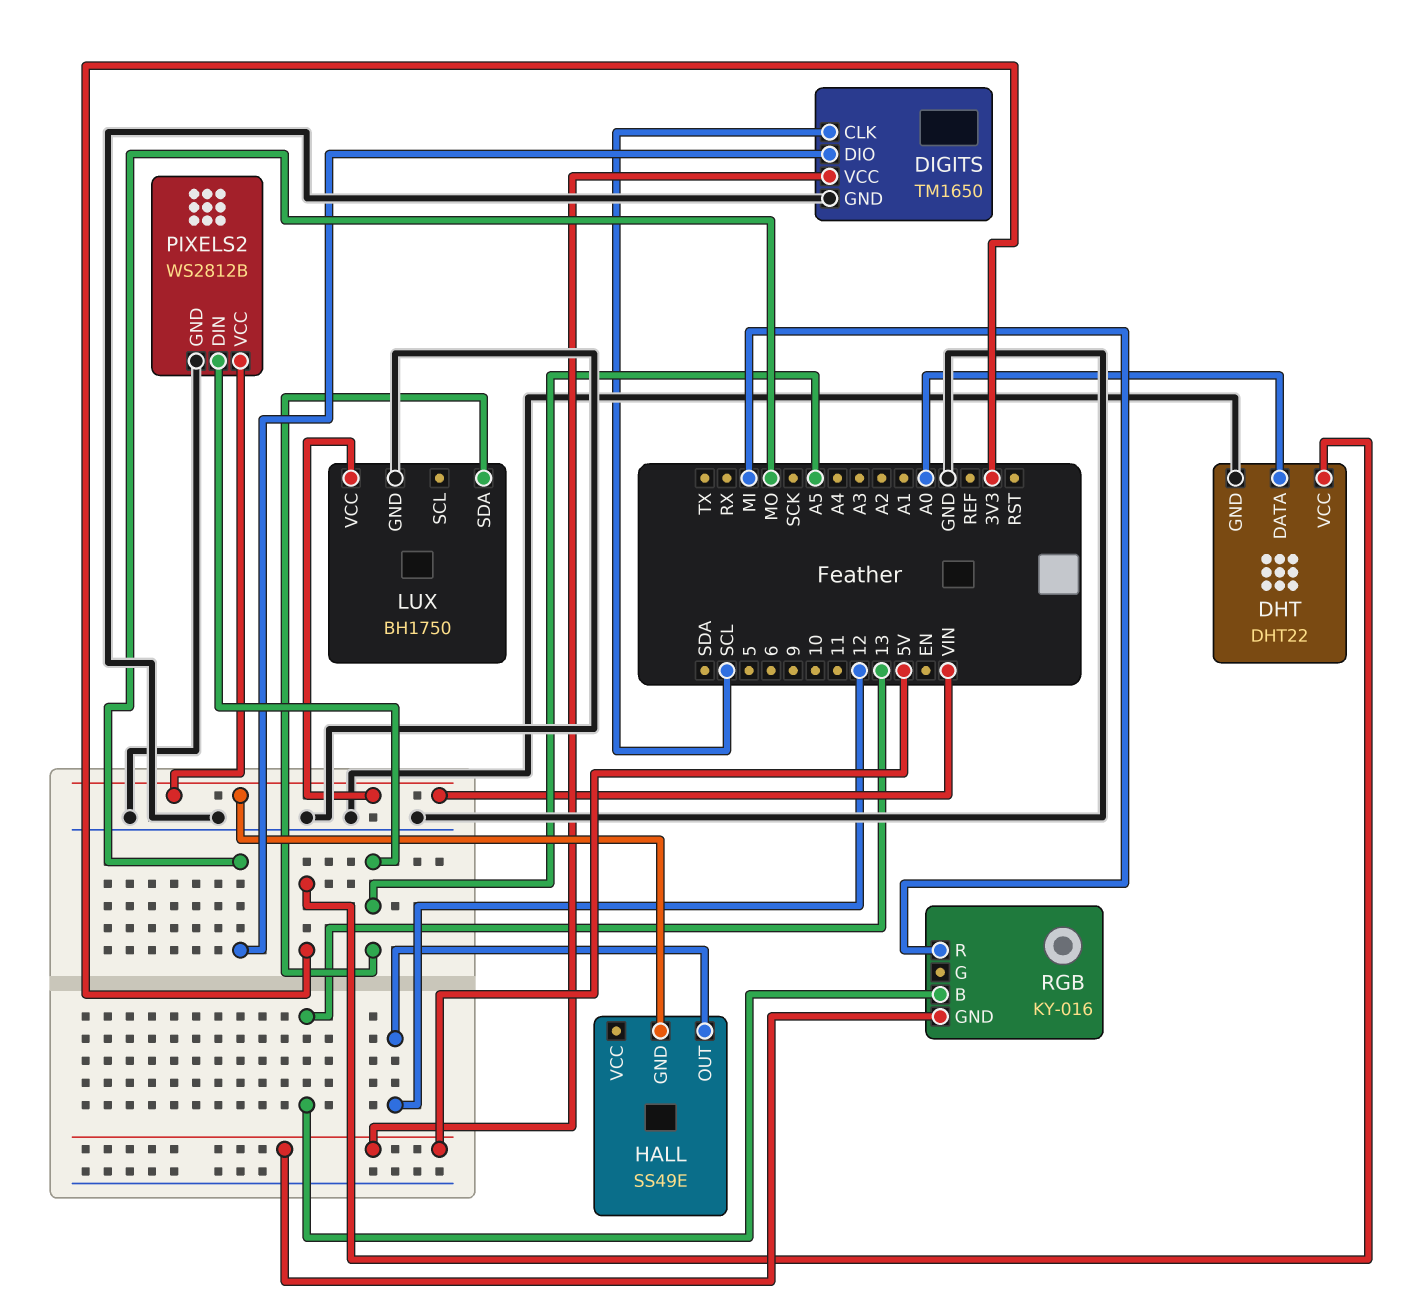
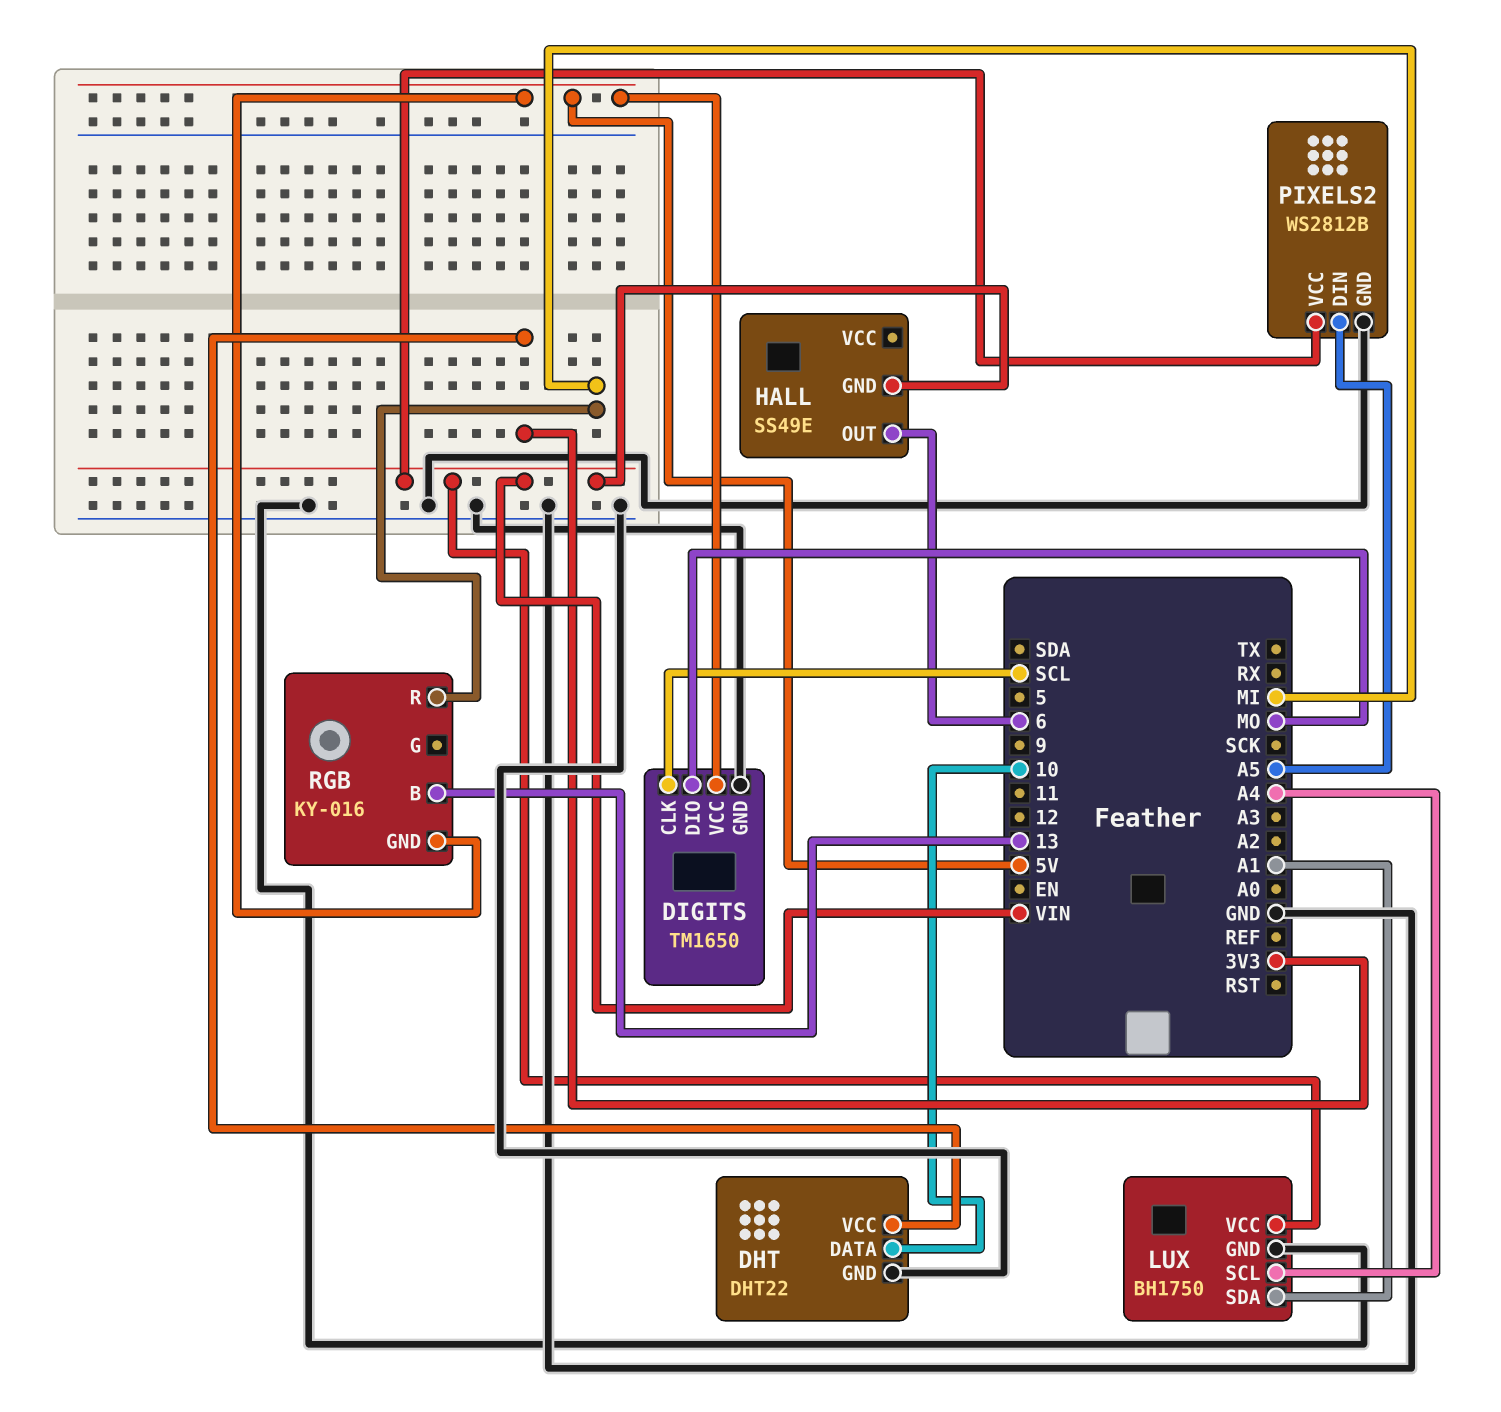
DHT pin DATA: A0 -> 10
HALL pin OUT: 12 -> 6
LUX pin SCL: none -> A4
LUX pin SDA: A5 -> A1

